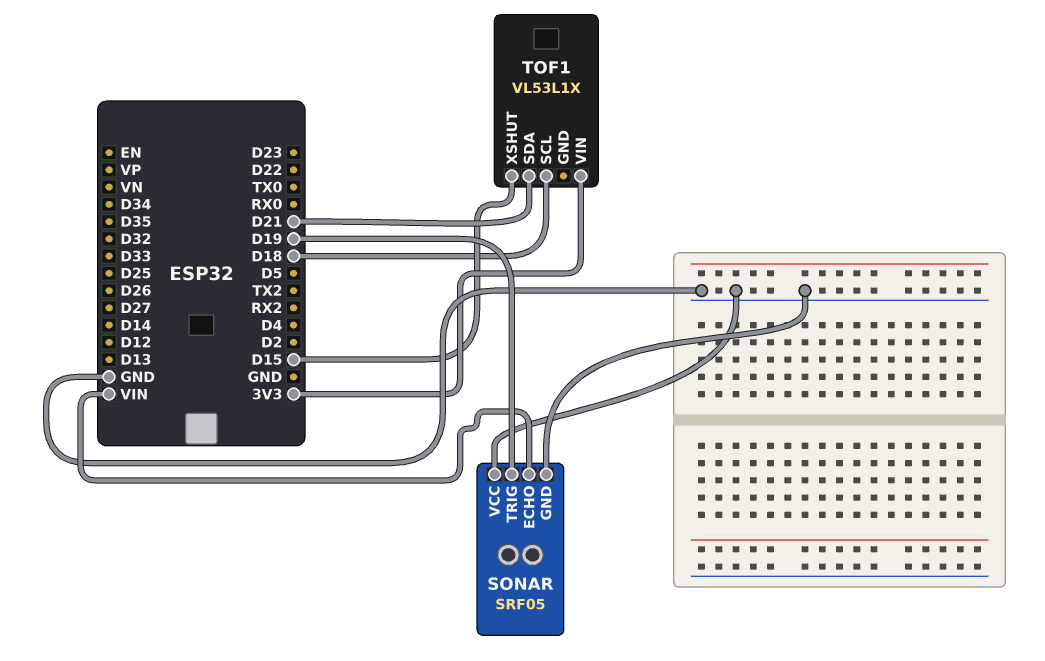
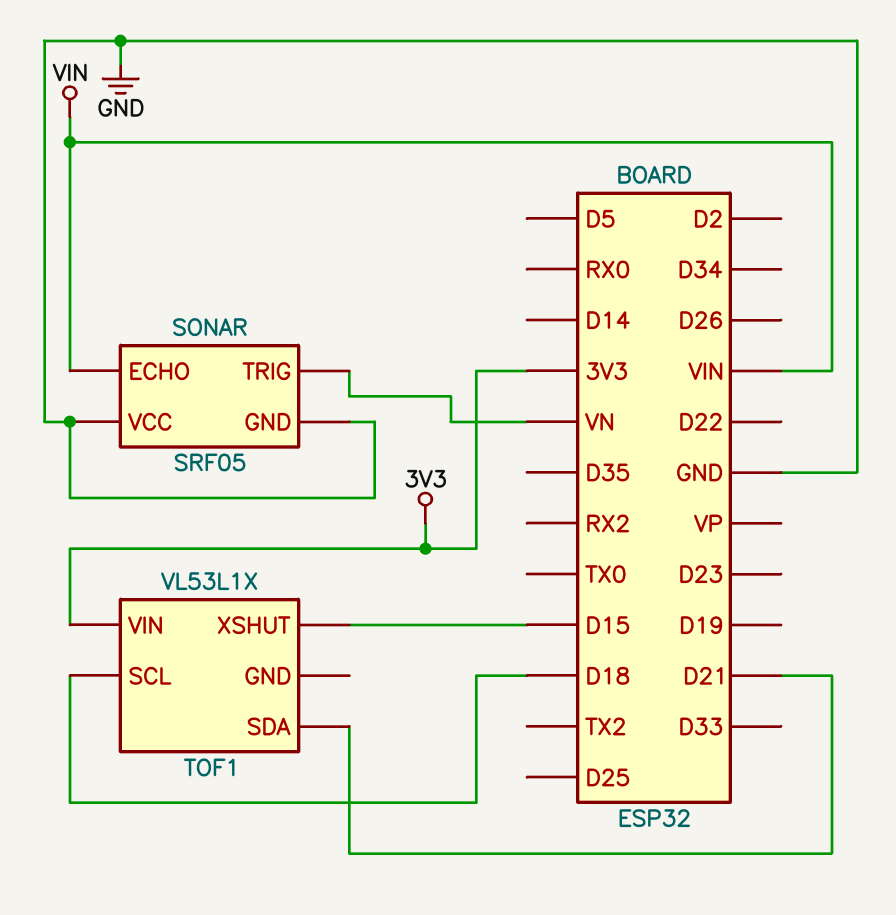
SONAR pin TRIG: D19 -> VN

